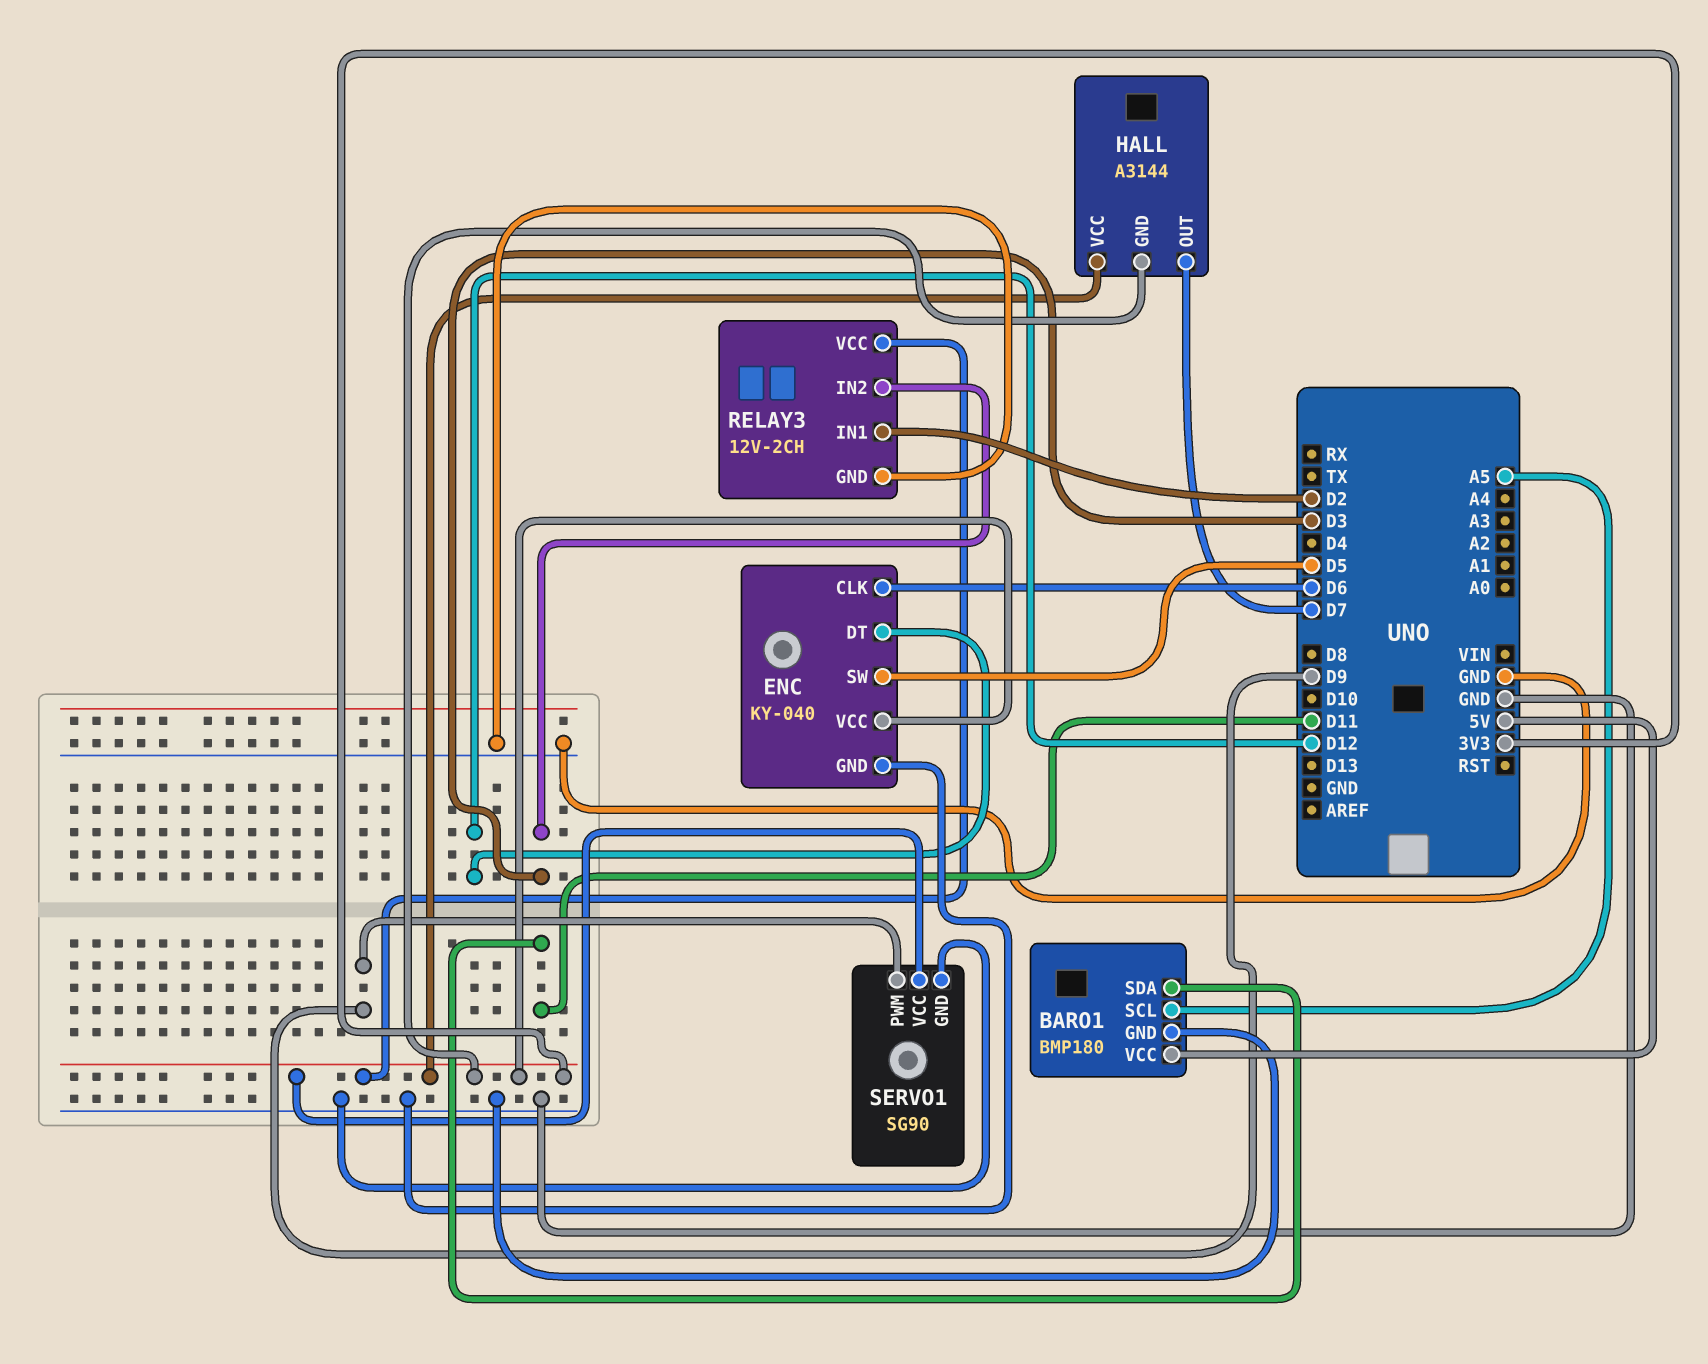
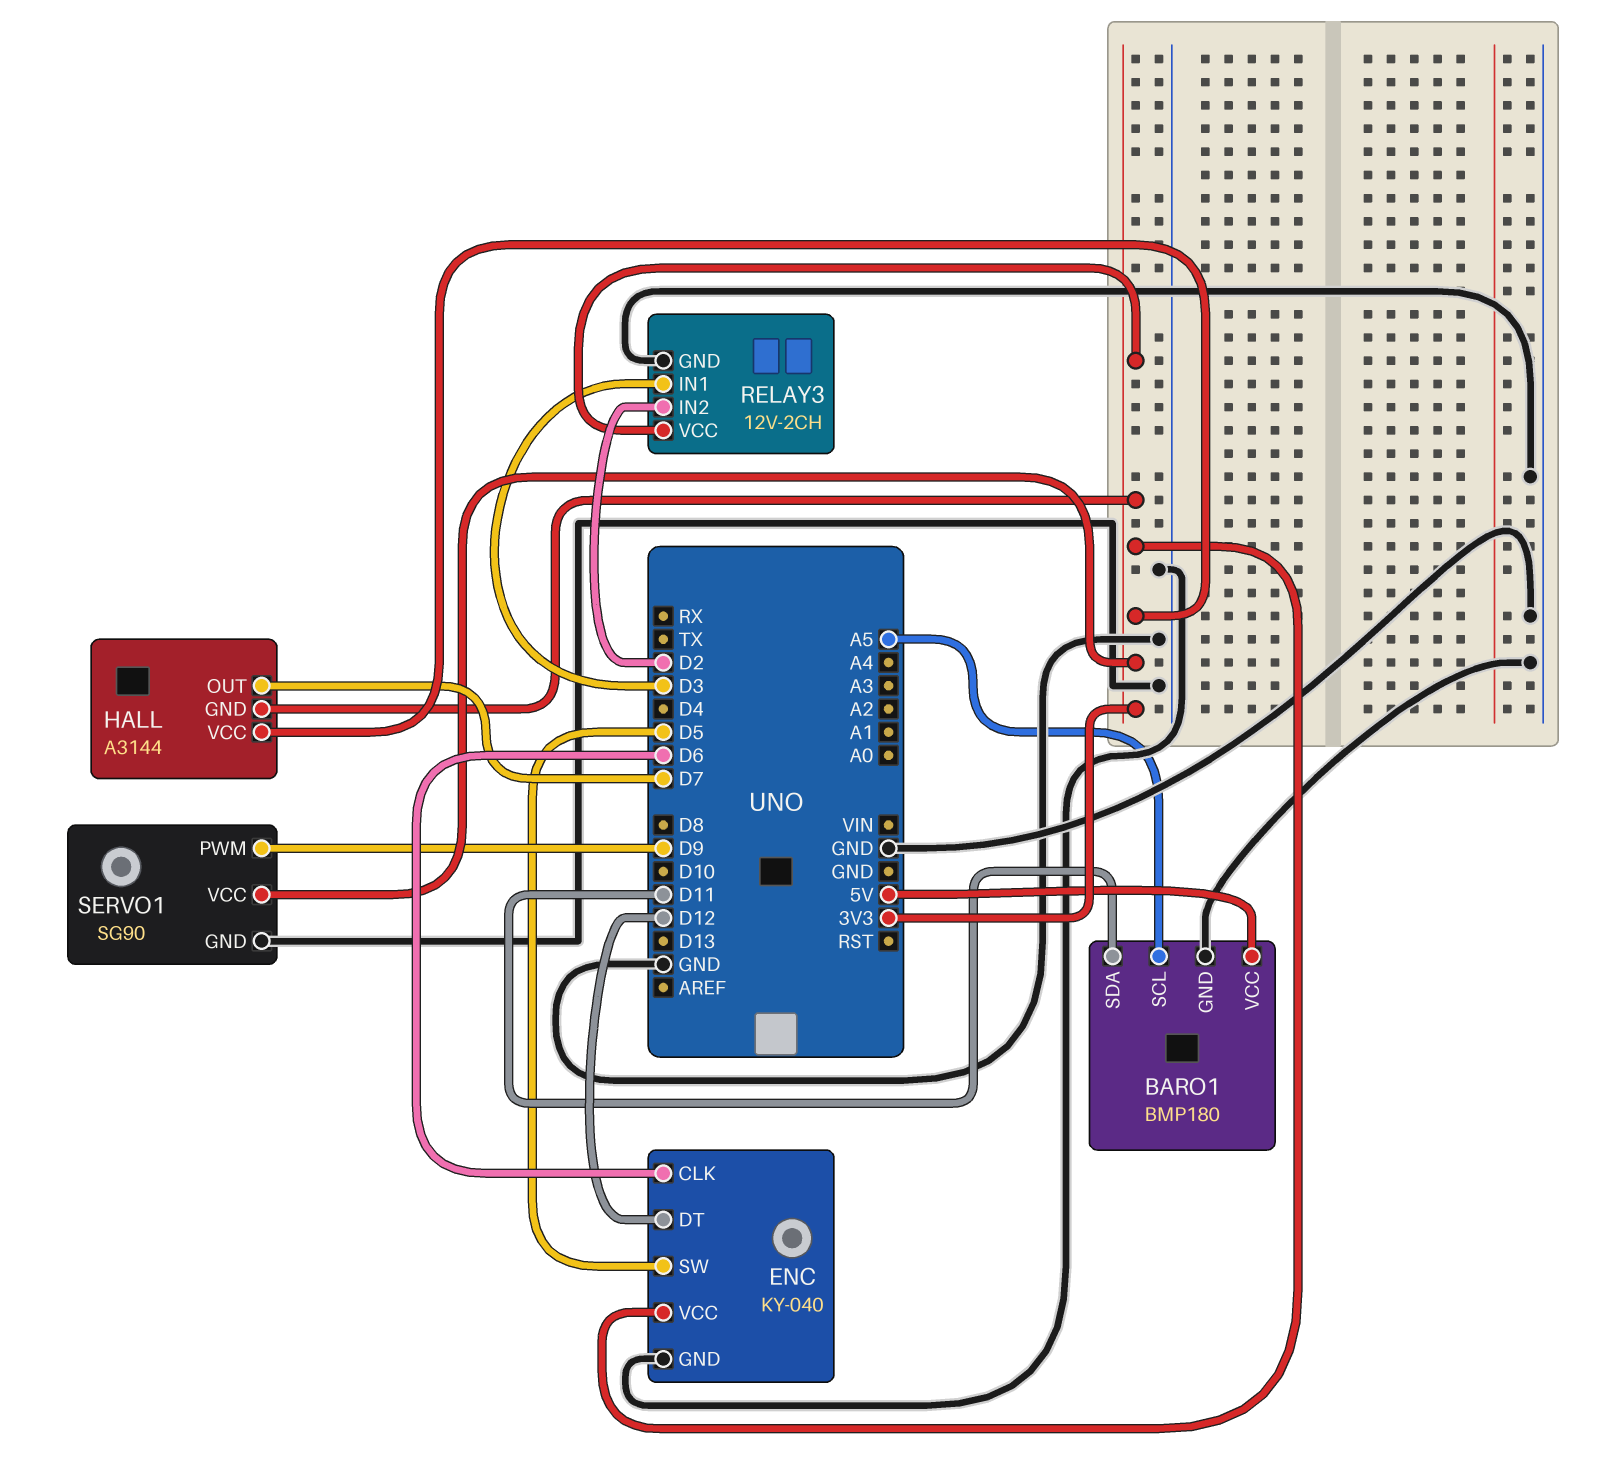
RELAY3 pin IN1: D2 -> D3
RELAY3 pin IN2: D3 -> D2

